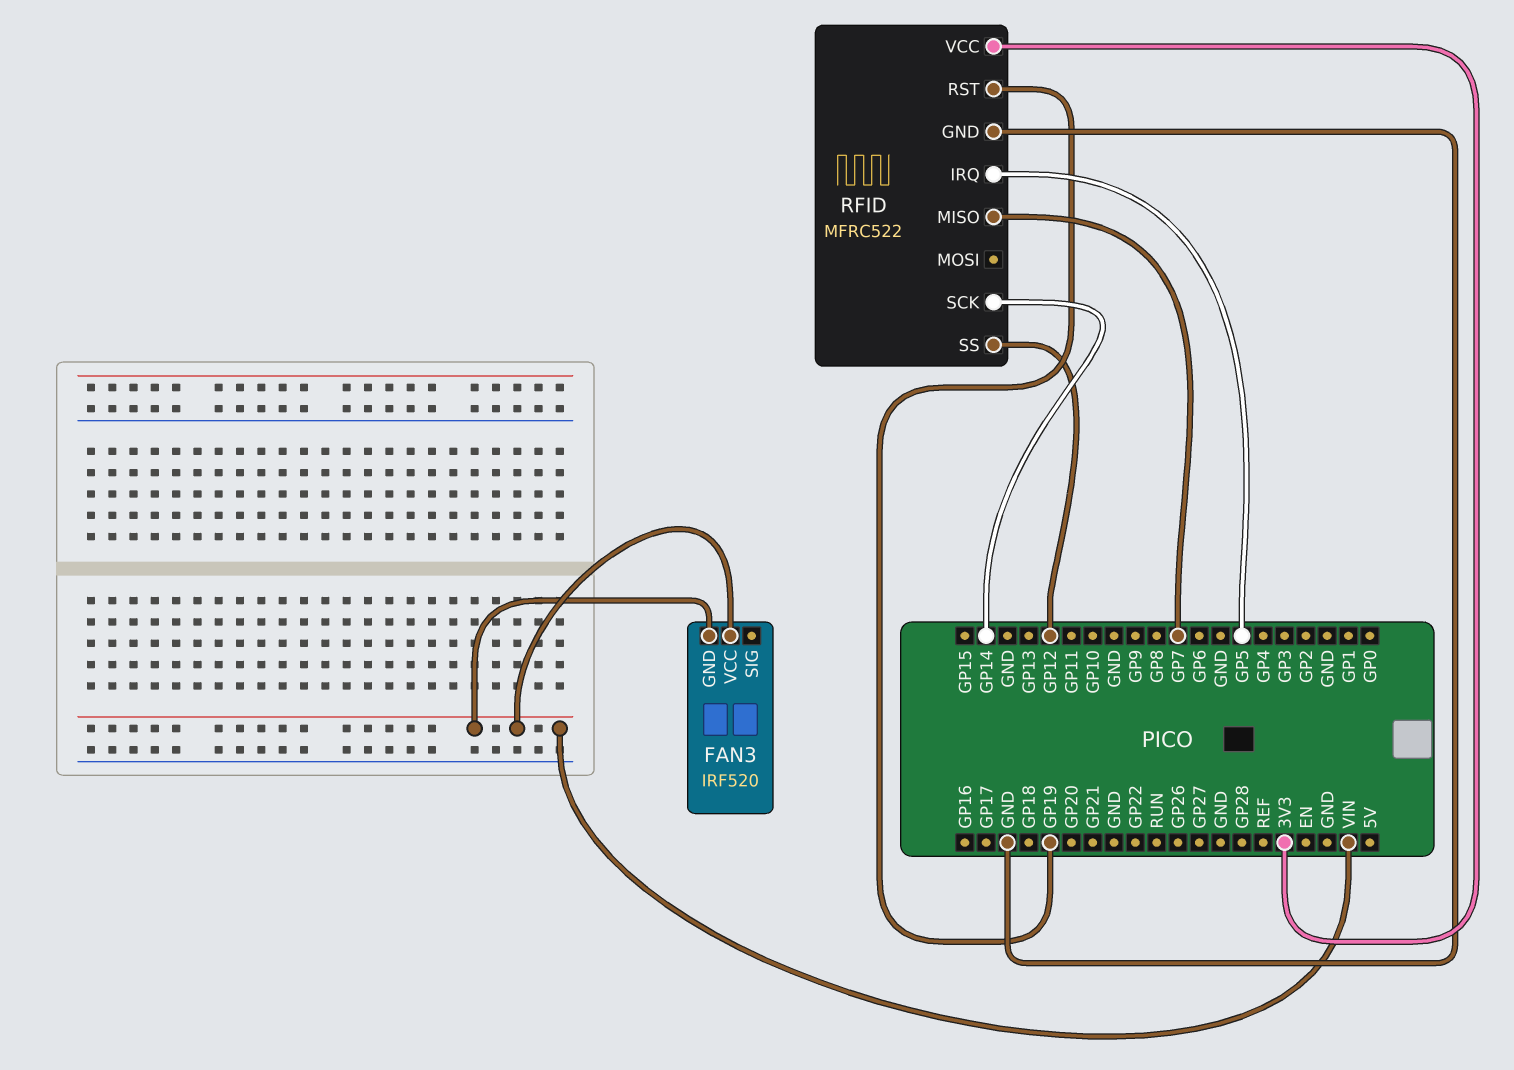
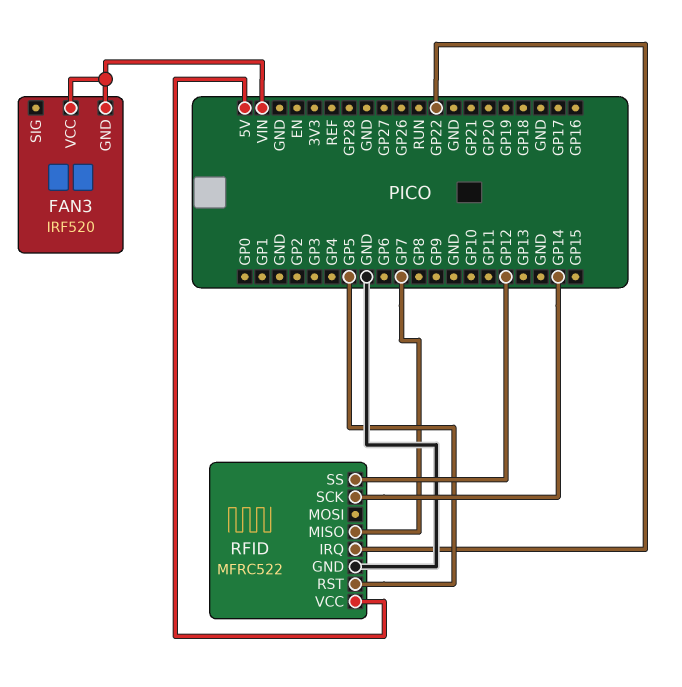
RFID pin IRQ: GP5 -> GP22
RFID pin RST: GP19 -> GP5
RFID pin VCC: 3V3 -> 5V

